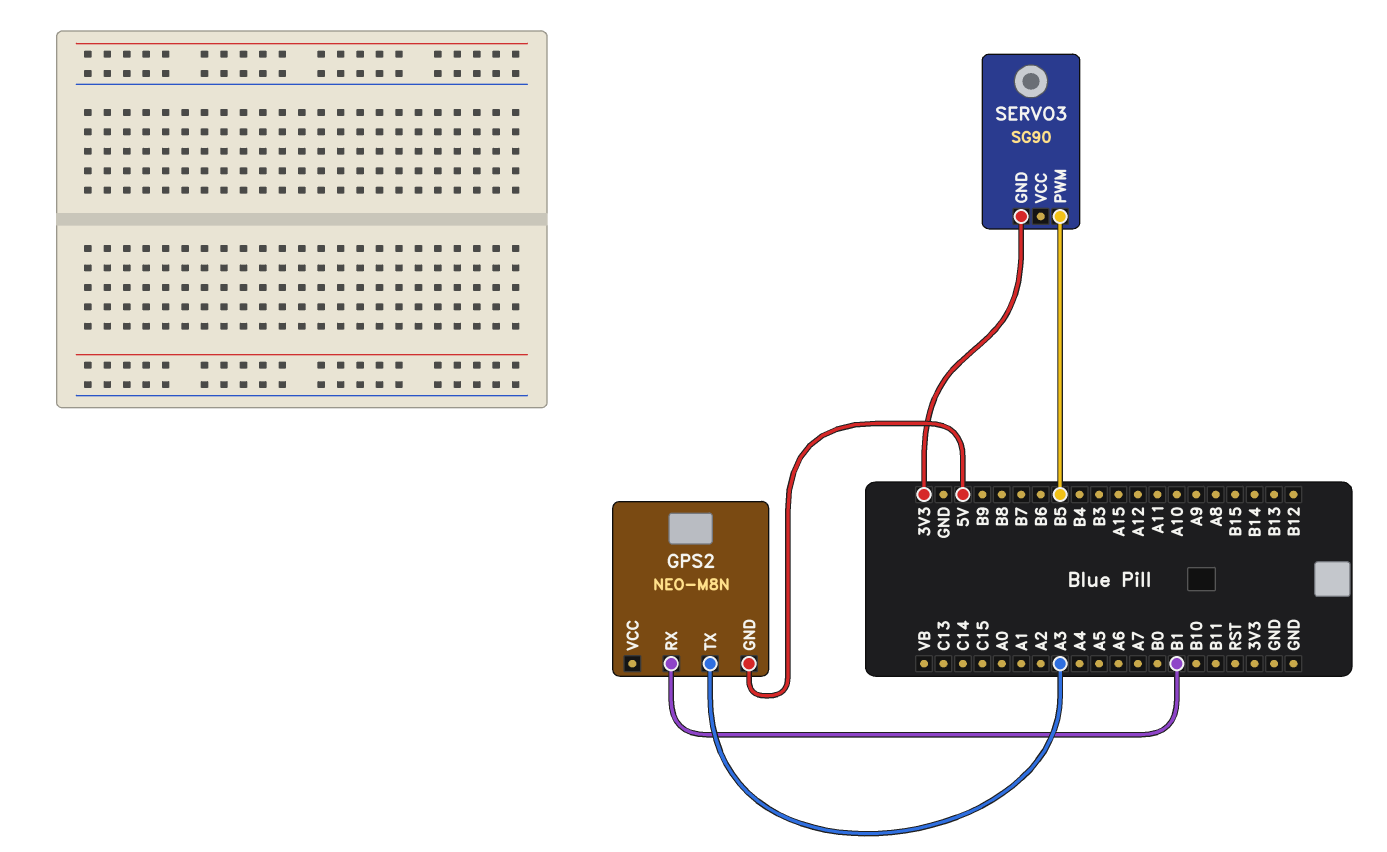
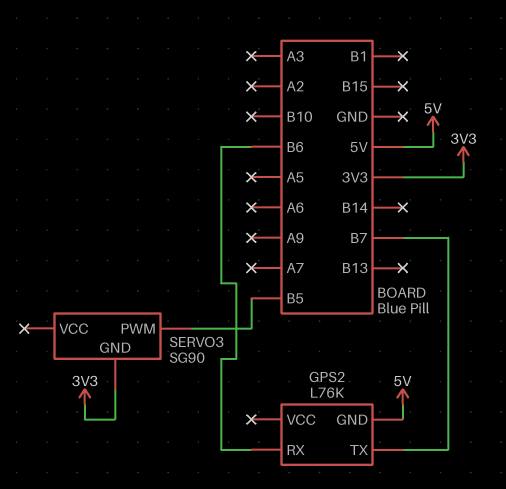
GPS2: NEO-M8N -> L76K
GPS2 pin RX: B1 -> B6
GPS2 pin TX: A3 -> B7

